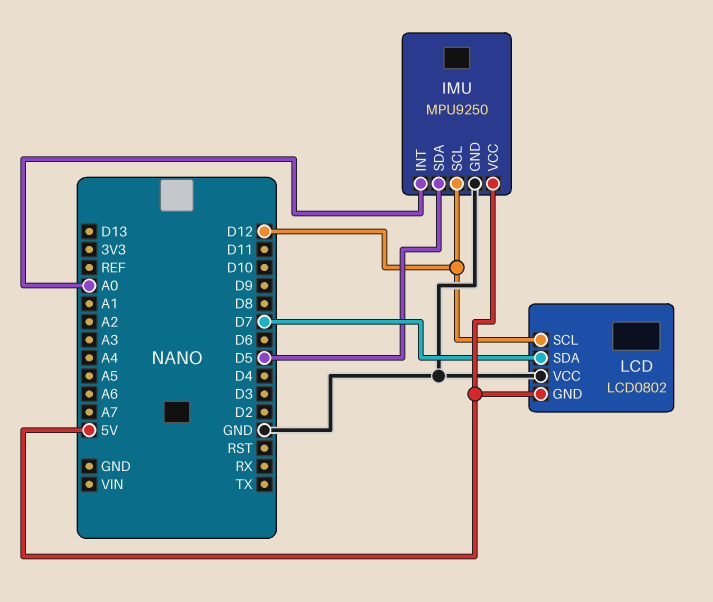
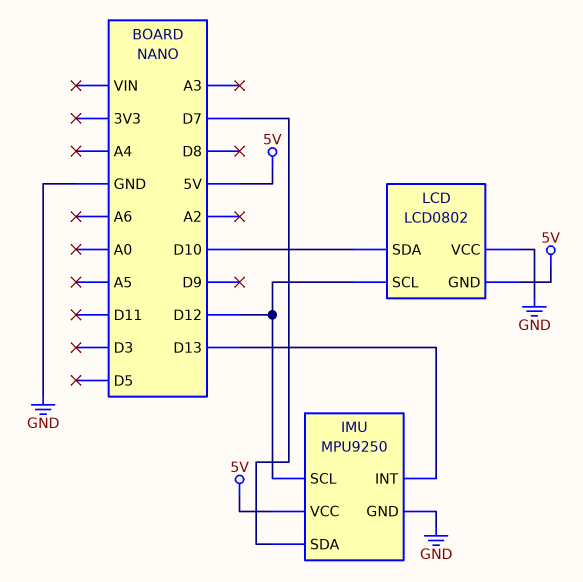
IMU pin INT: A0 -> D13
IMU pin SDA: D5 -> D7
LCD pin SDA: D7 -> D10

